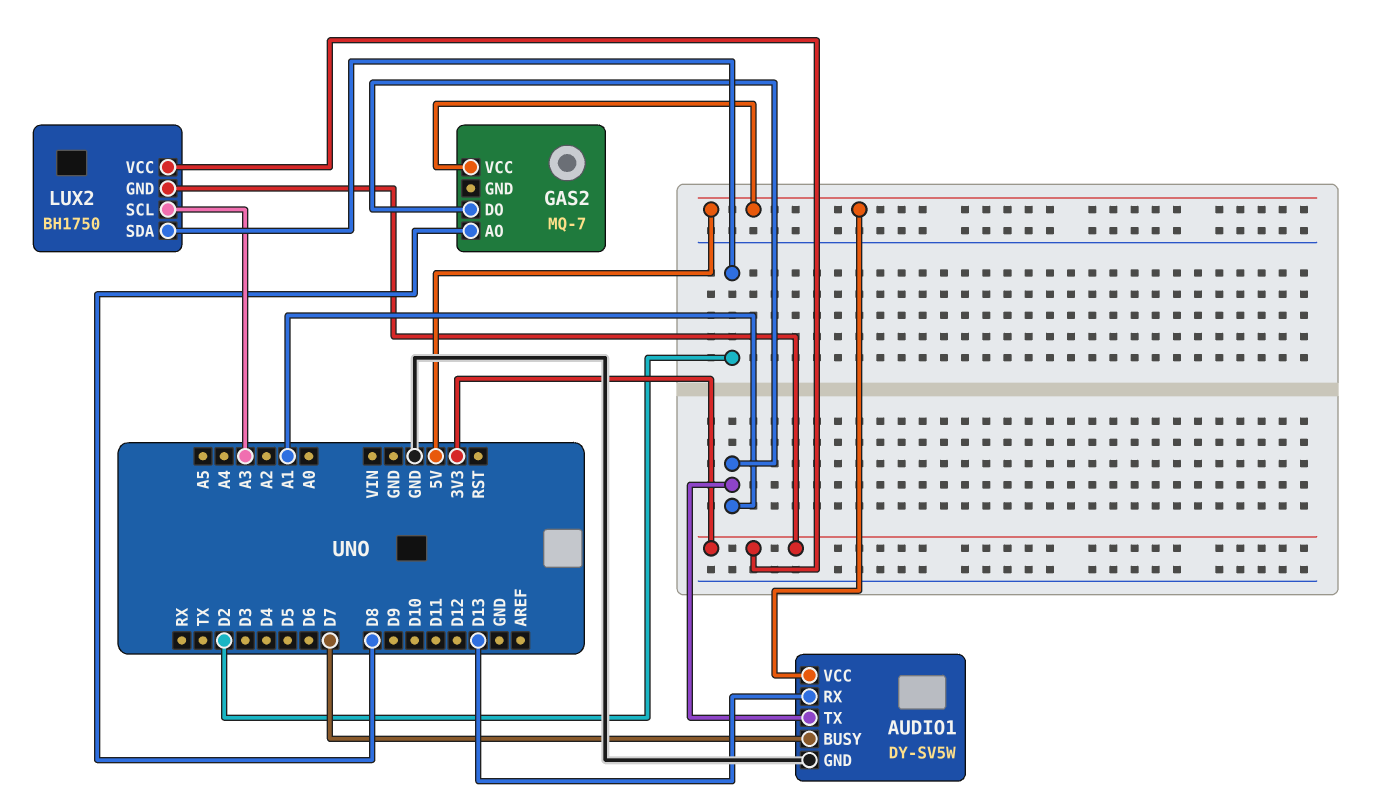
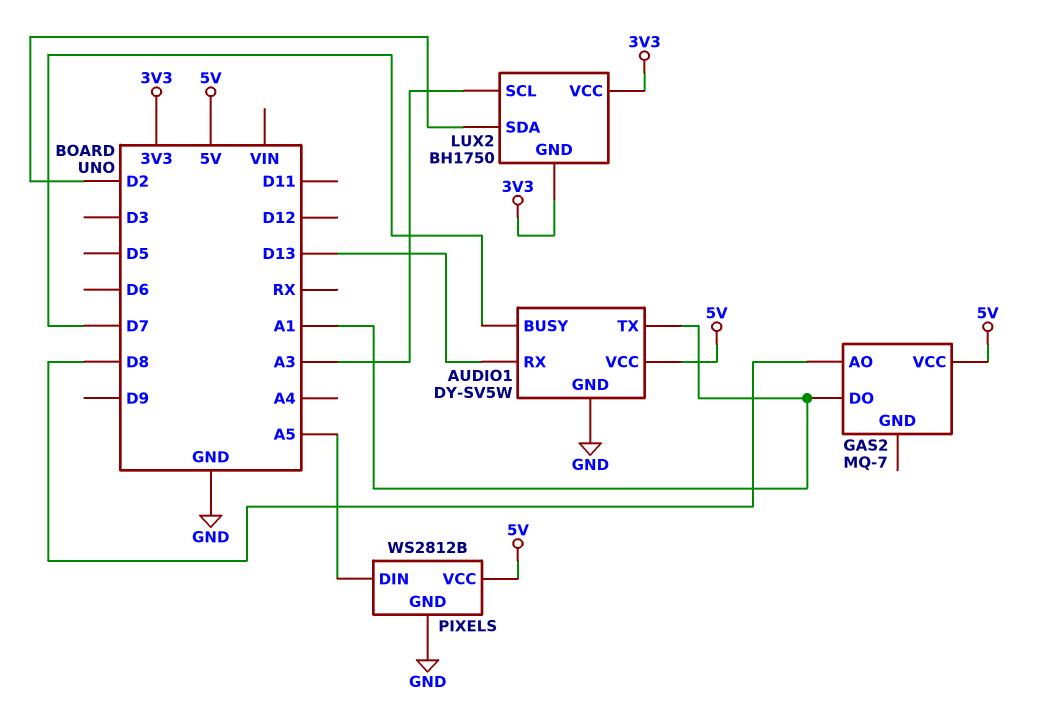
PIXELS: none -> WS2812B
PIXELS pin DIN: none -> A5
PIXELS pin GND: none -> GND
PIXELS pin VCC: none -> 5V

